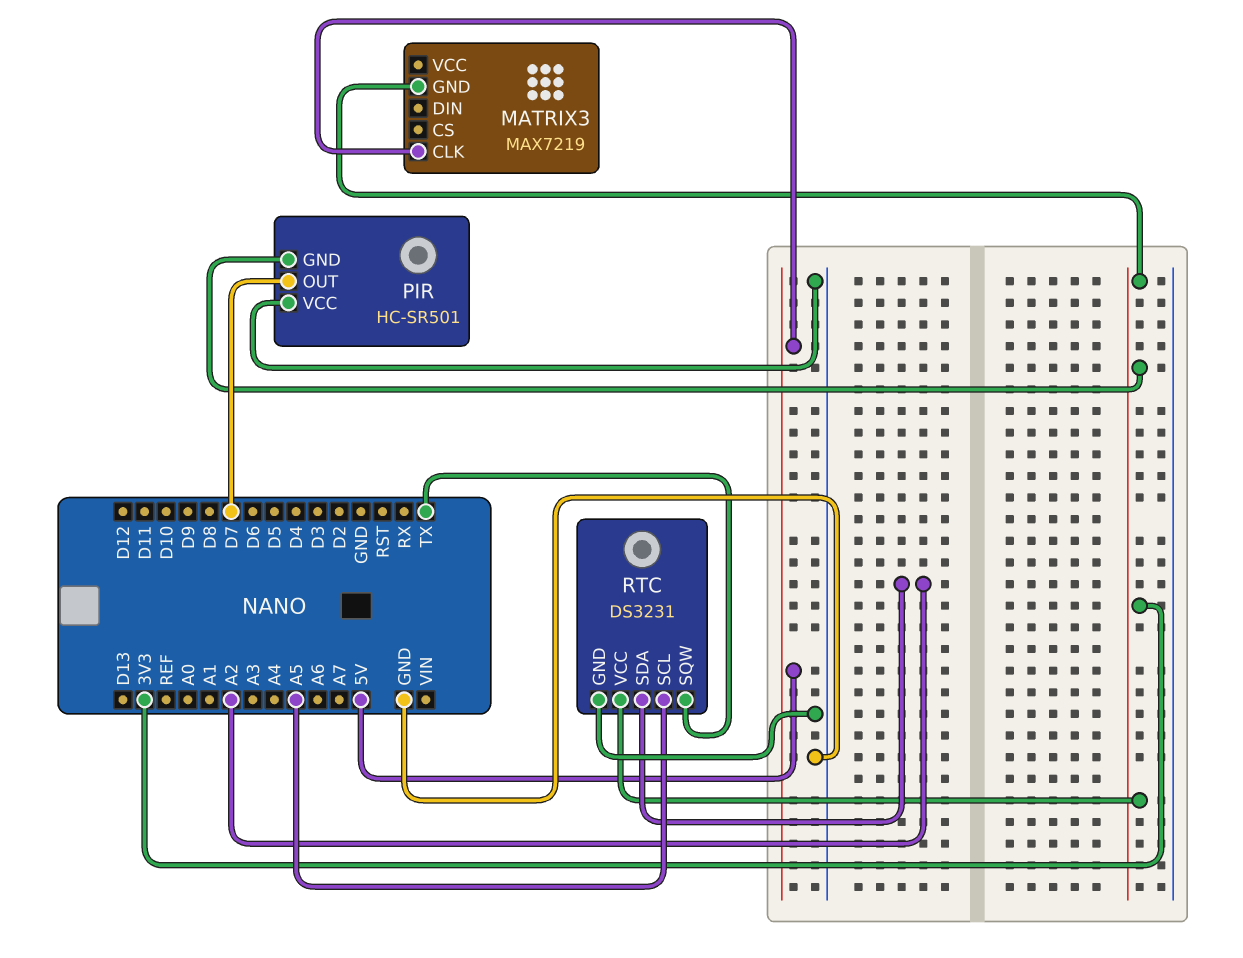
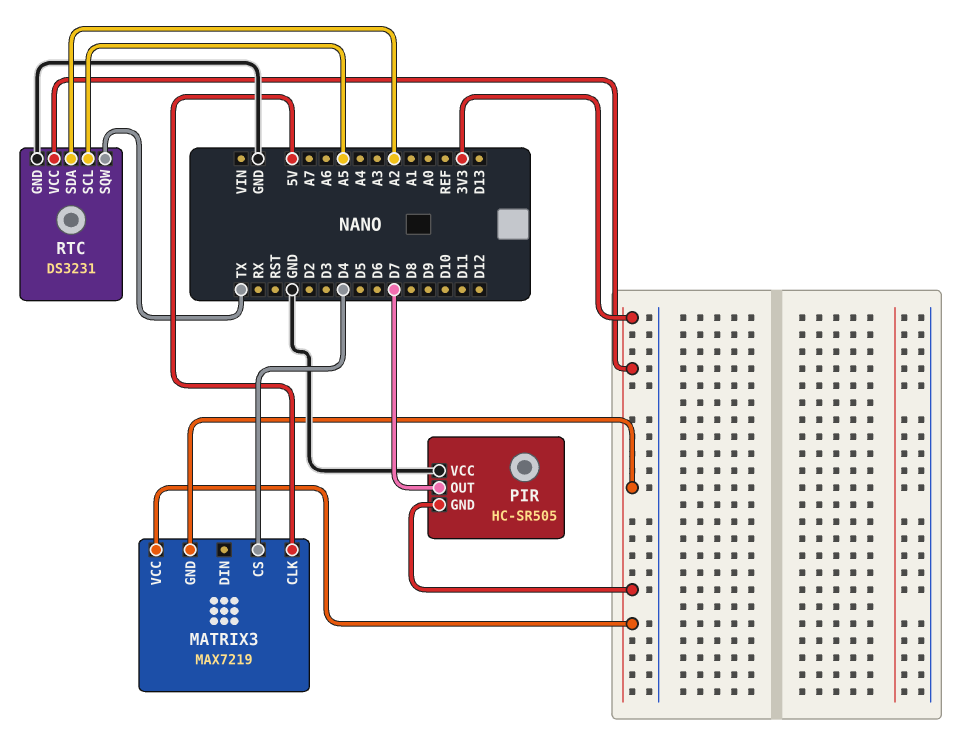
MATRIX3 pin CS: none -> D4
MATRIX3 pin VCC: none -> 3V3
PIR: HC-SR501 -> HC-SR505

